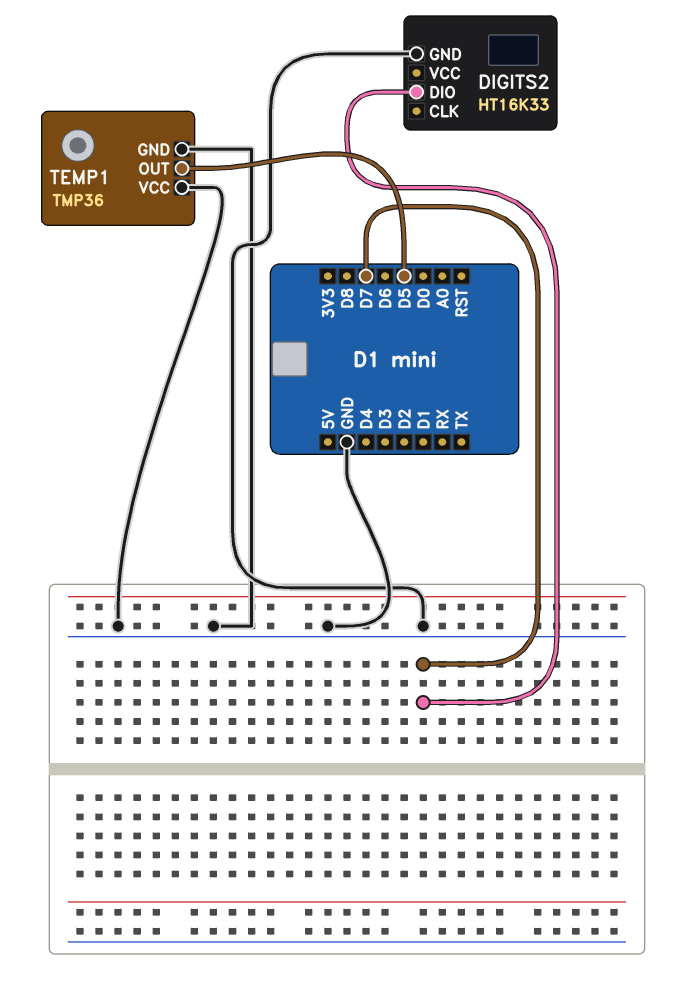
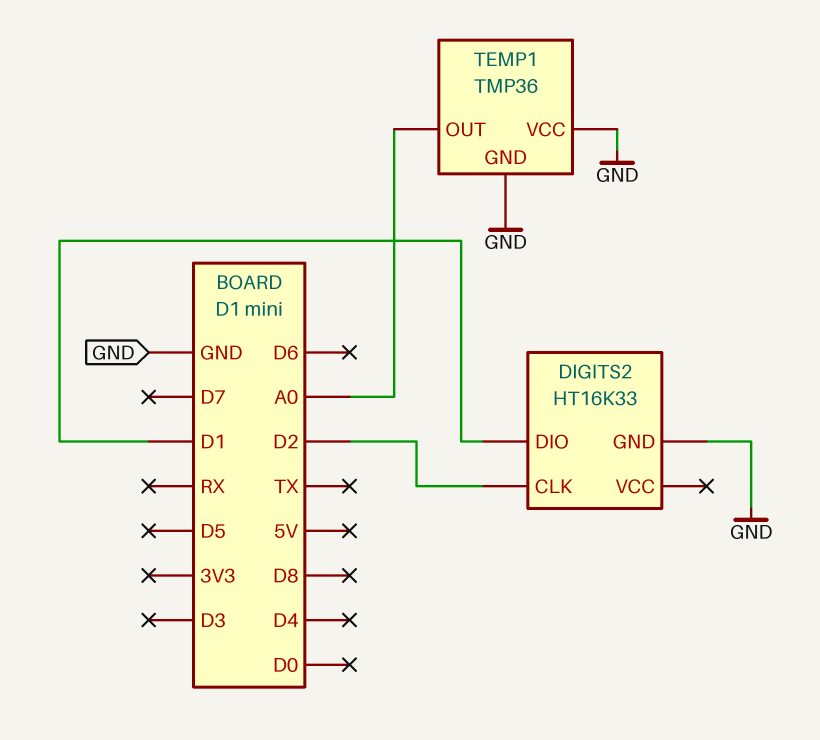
DIGITS2 pin CLK: none -> D2
DIGITS2 pin DIO: D7 -> D1
TEMP1 pin OUT: D5 -> A0

